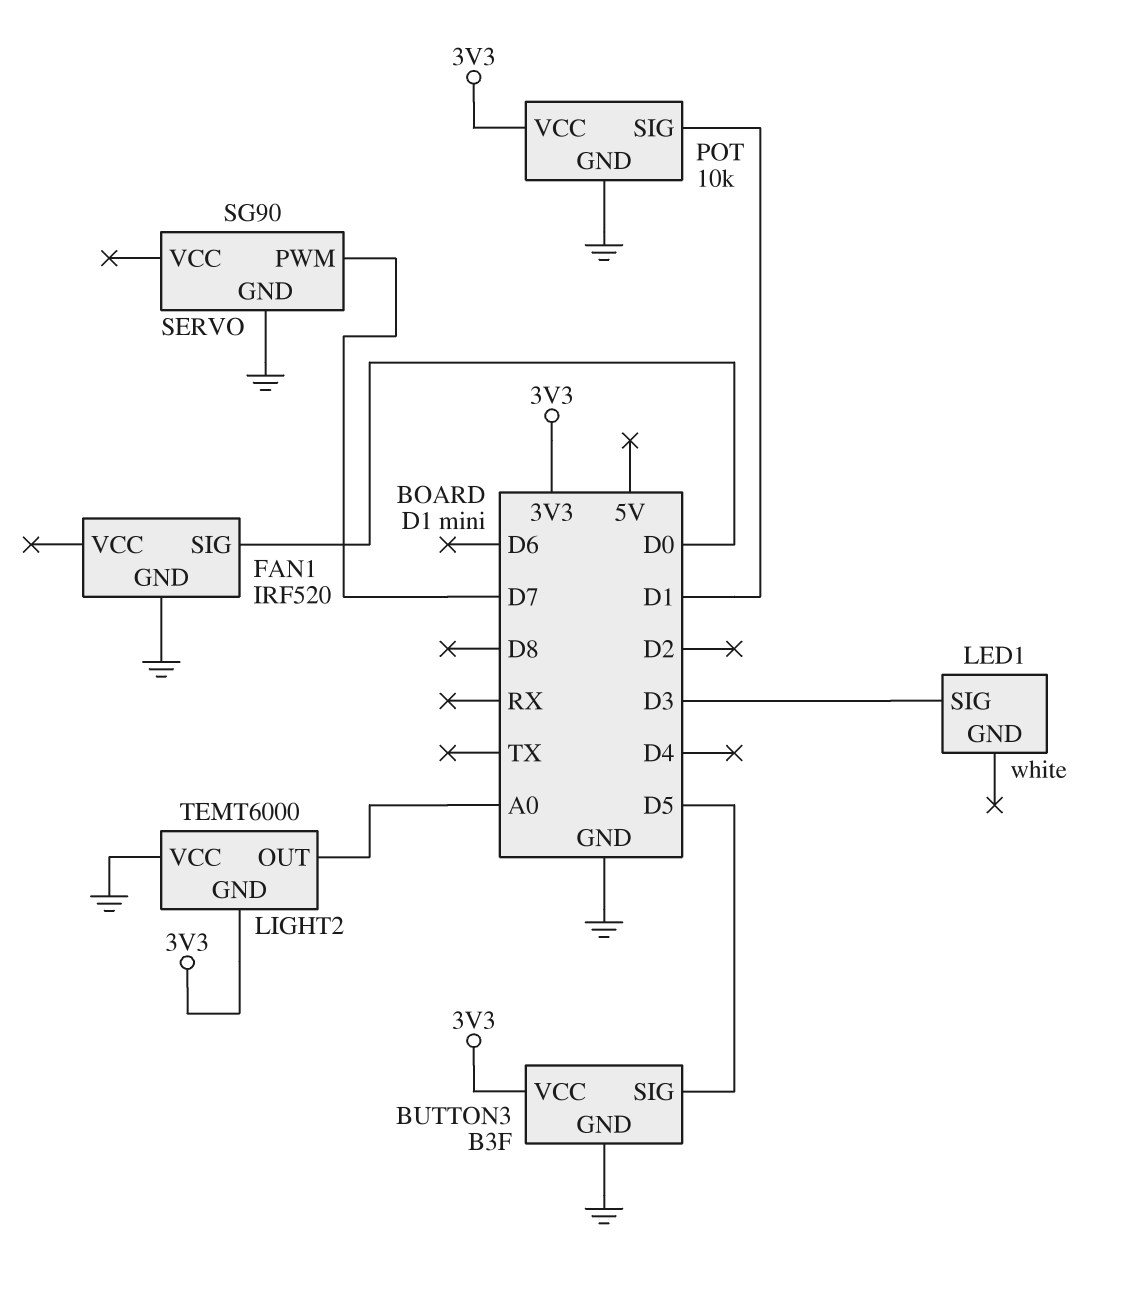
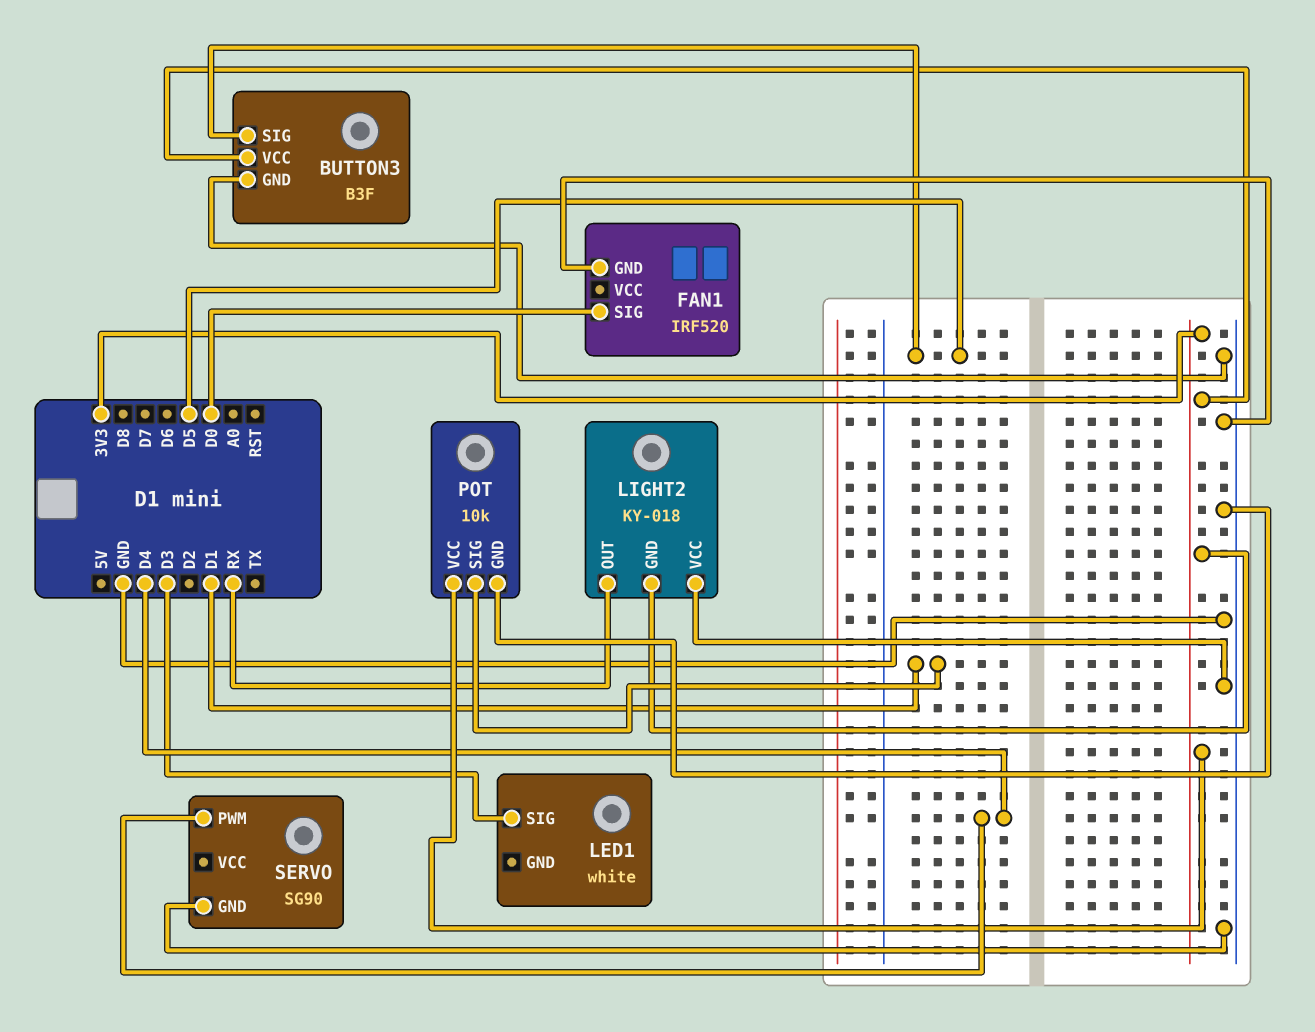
LIGHT2: TEMT6000 -> KY-018
LIGHT2 pin OUT: A0 -> RX
SERVO pin PWM: D7 -> D4

